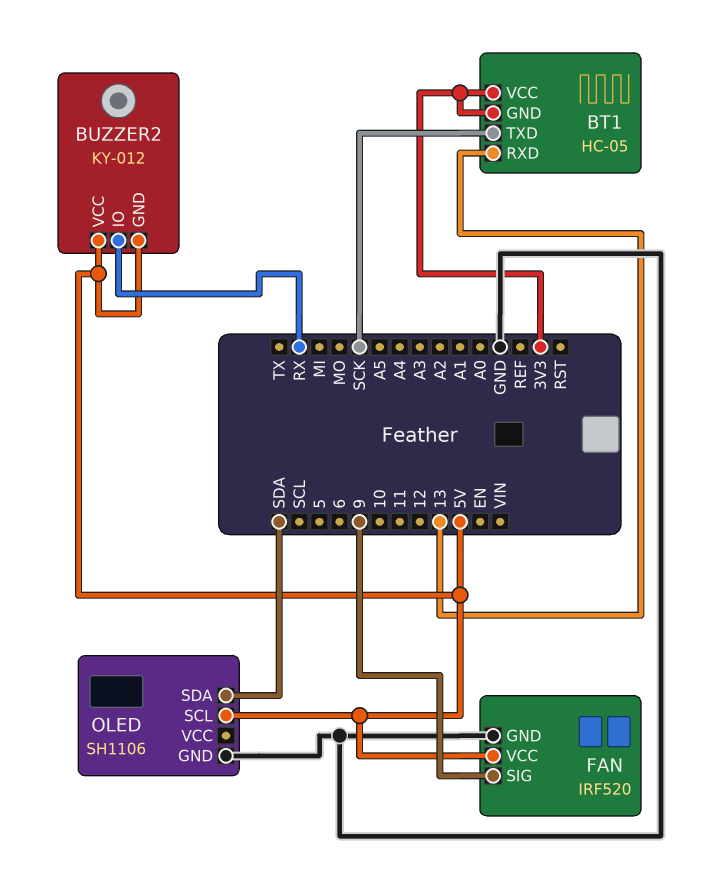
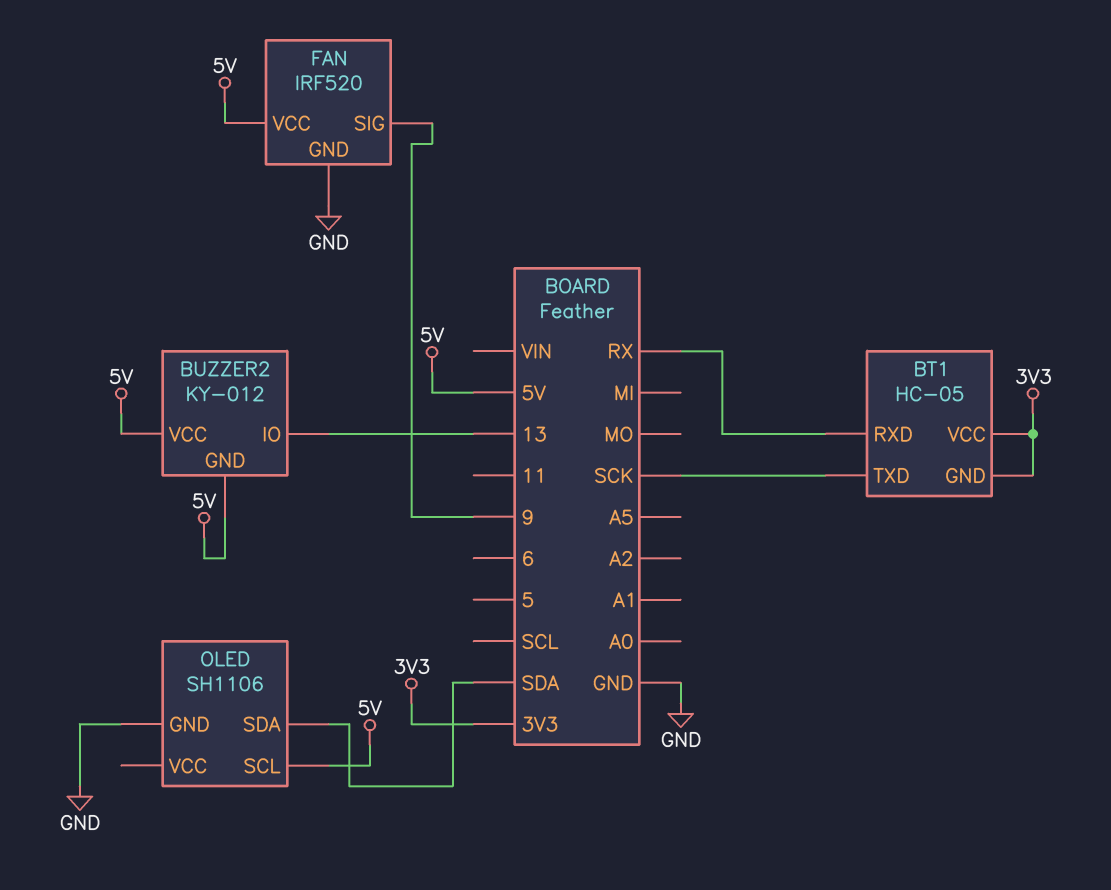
BT1 pin RXD: 13 -> RX
BUZZER2 pin IO: RX -> 13

